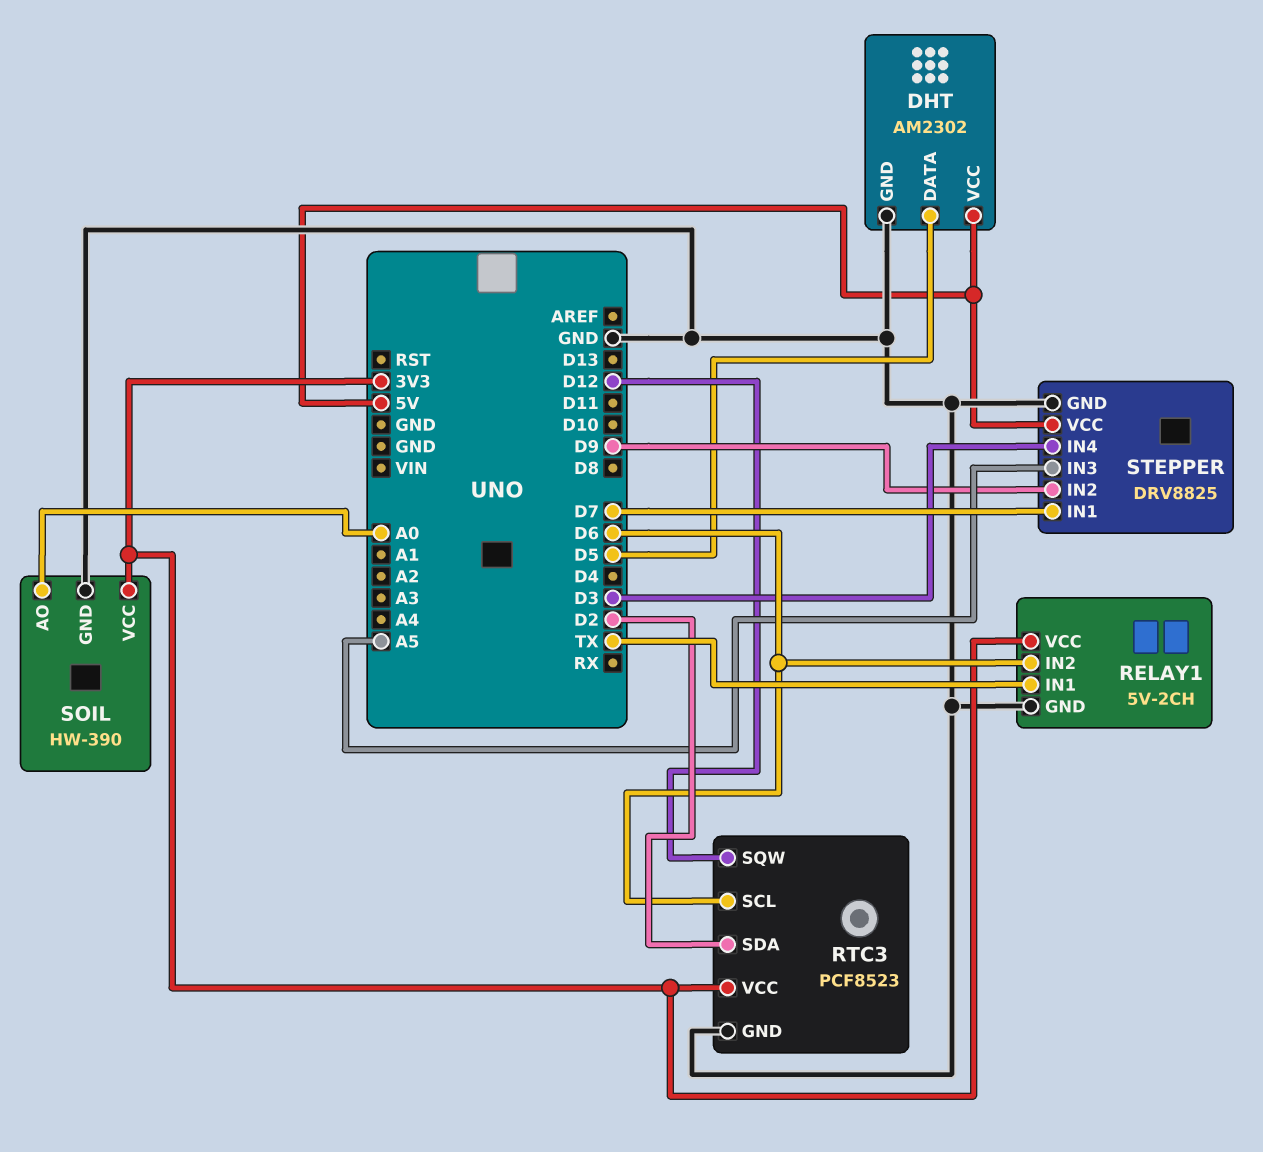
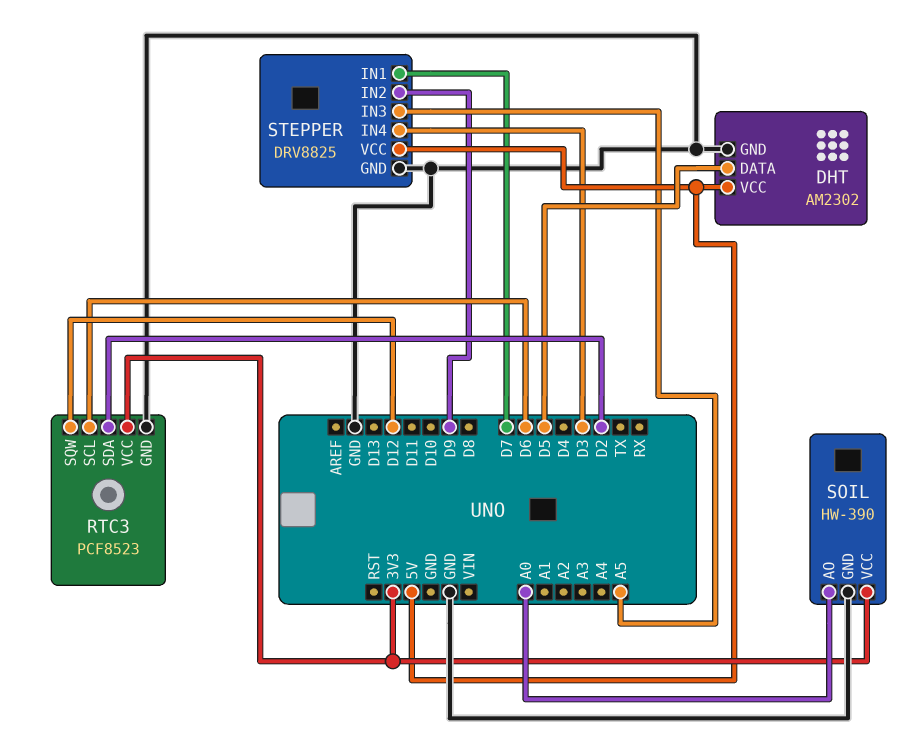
RELAY1: 5V-2CH -> none
RELAY1 pin GND: GND -> none
RELAY1 pin IN1: TX -> none
RELAY1 pin IN2: D6 -> none
RELAY1 pin VCC: 3V3 -> none

